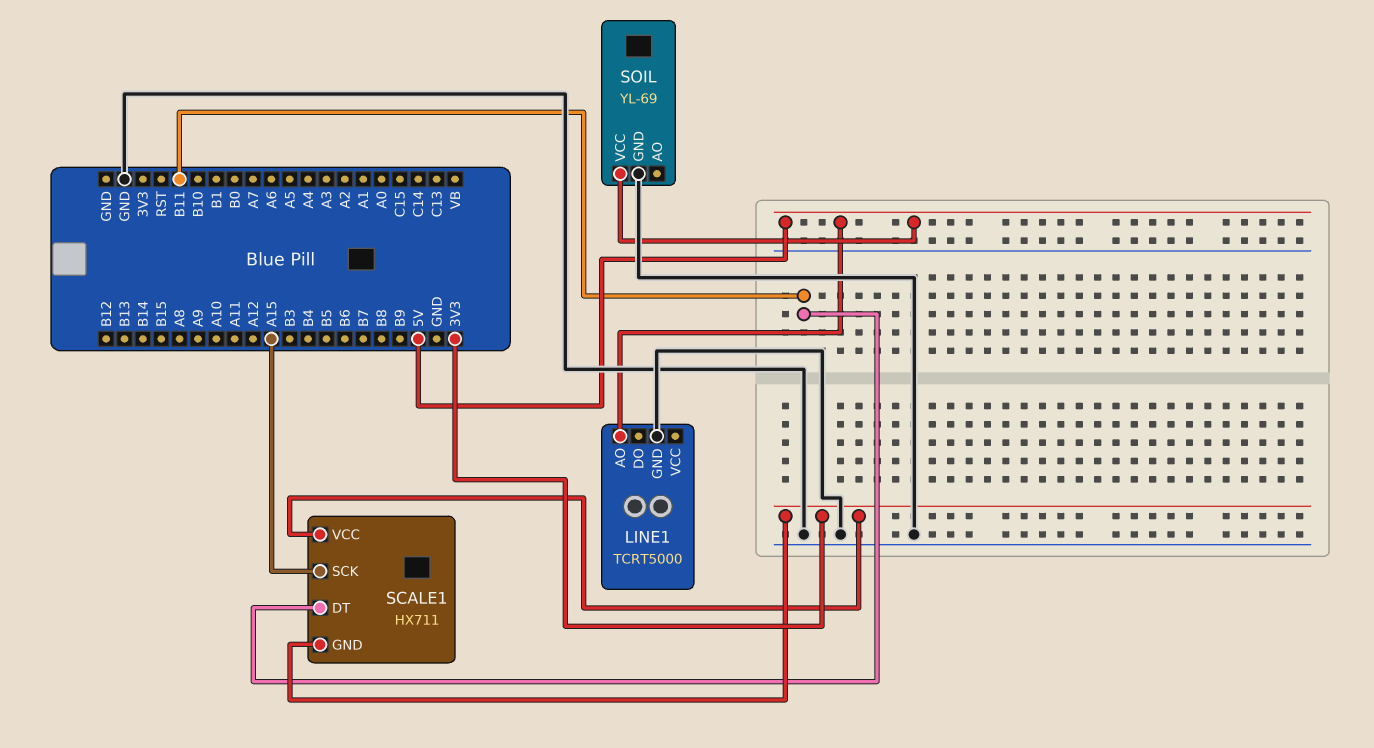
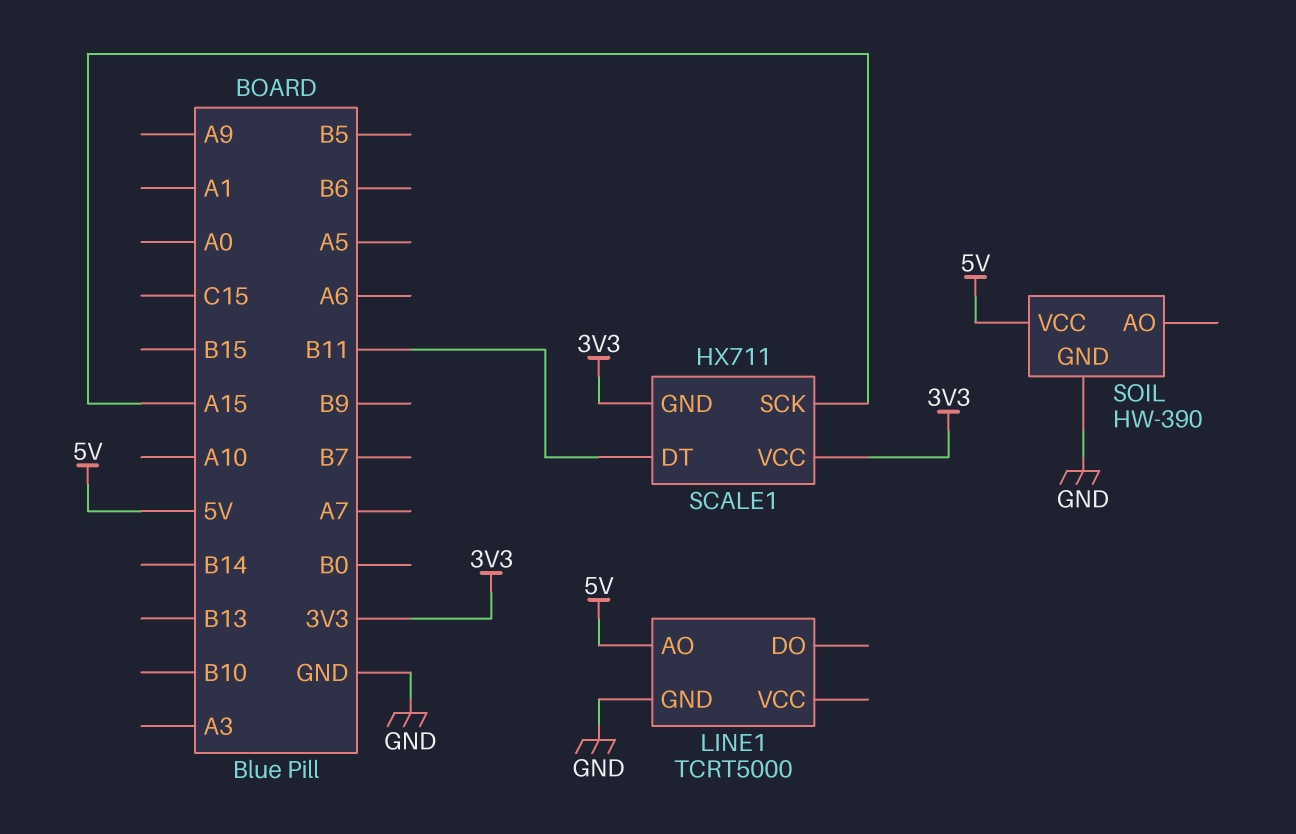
SOIL: YL-69 -> HW-390

